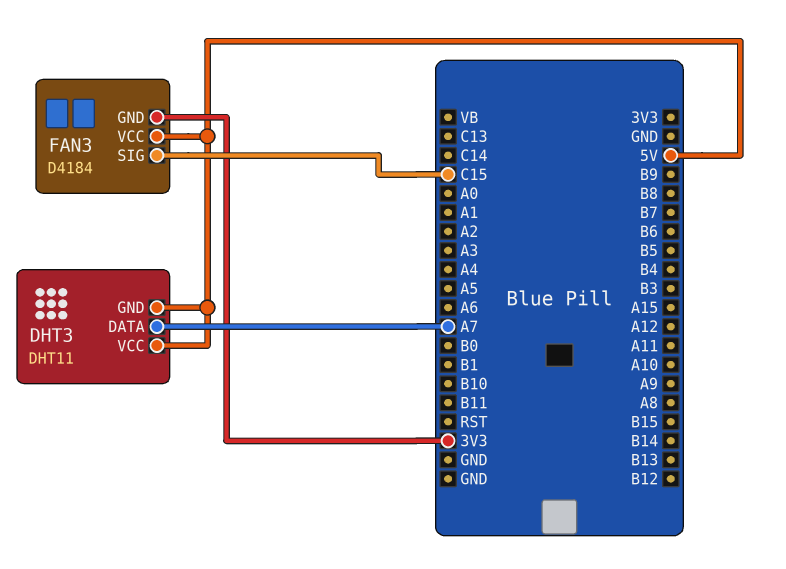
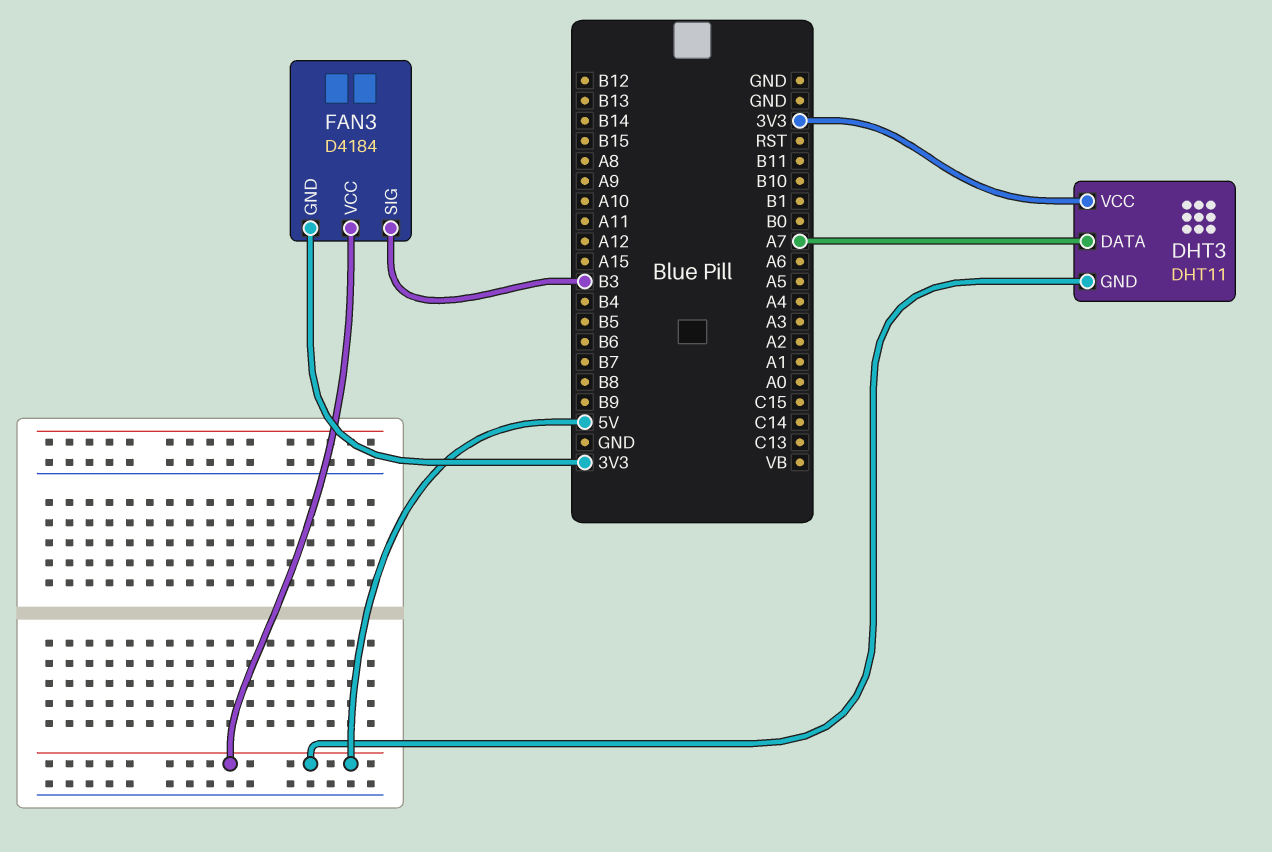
DHT3 pin VCC: 5V -> 3V3
FAN3 pin SIG: C15 -> B3

